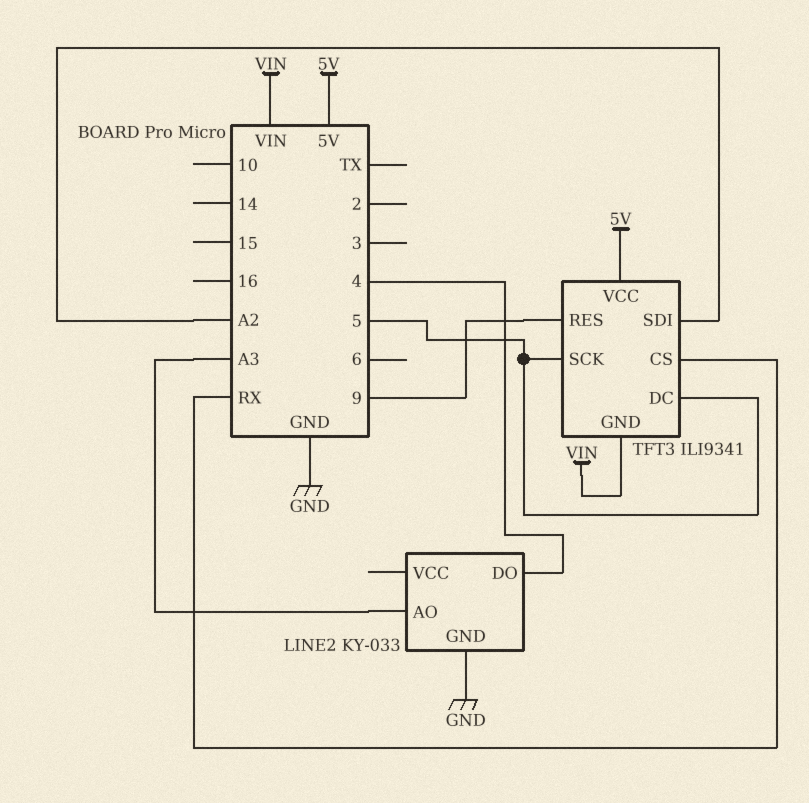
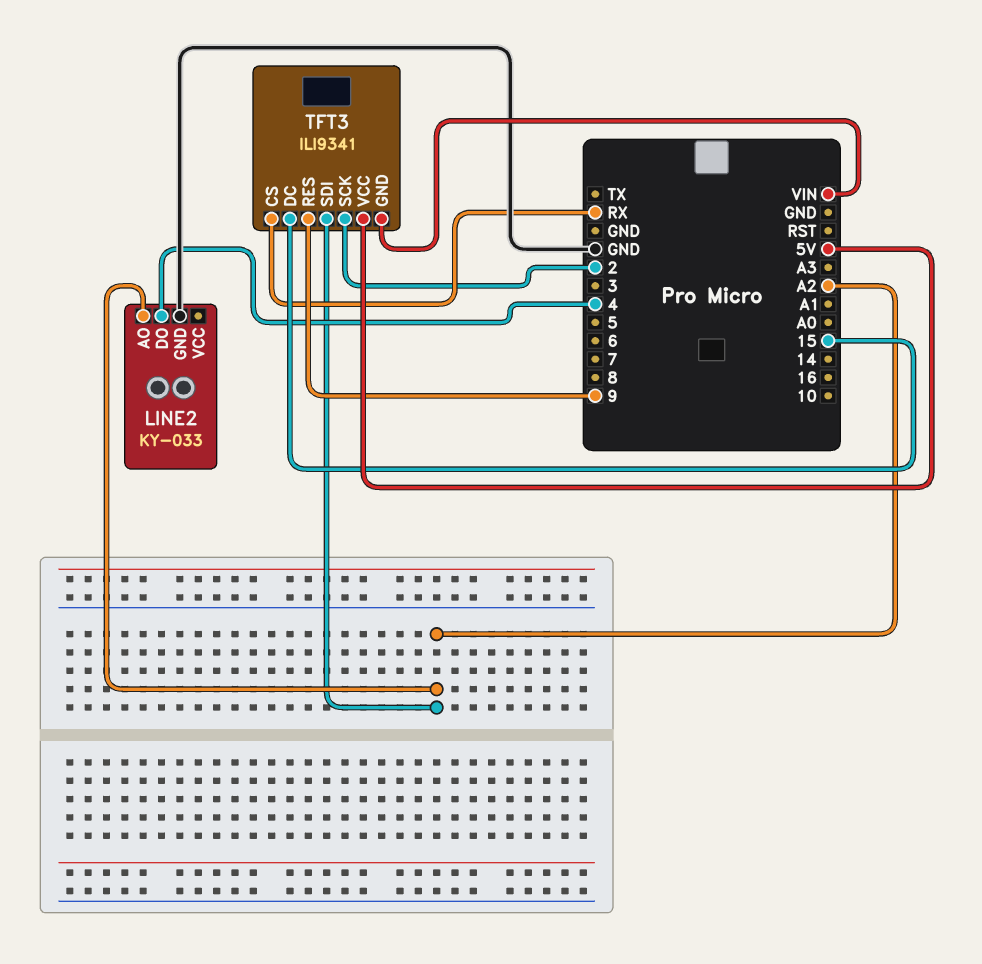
LINE2 pin AO: A3 -> A2
TFT3 pin DC: 5 -> 15
TFT3 pin SCK: 5 -> 2

